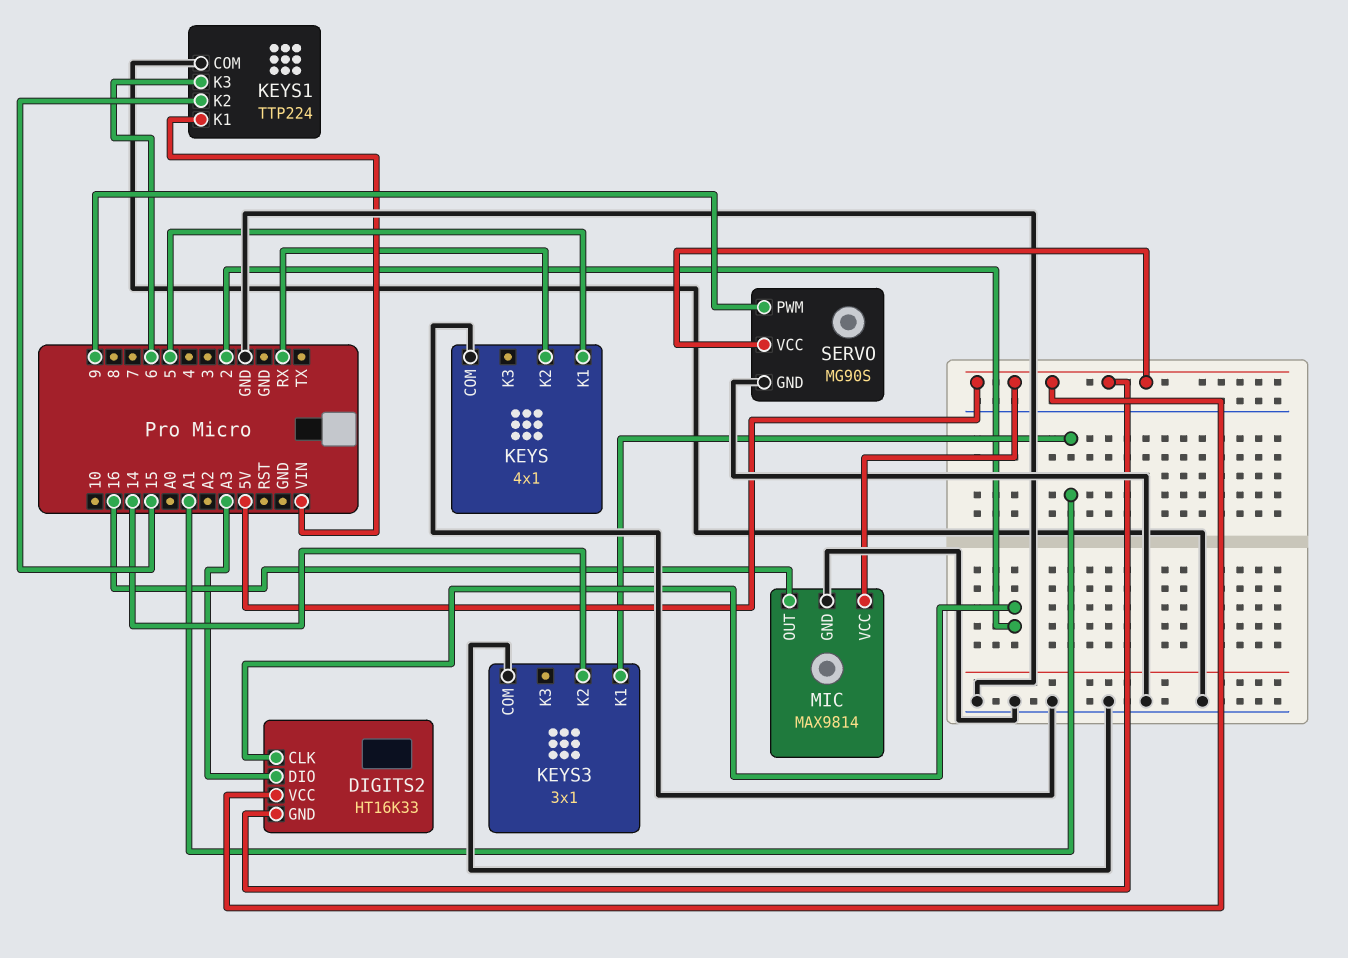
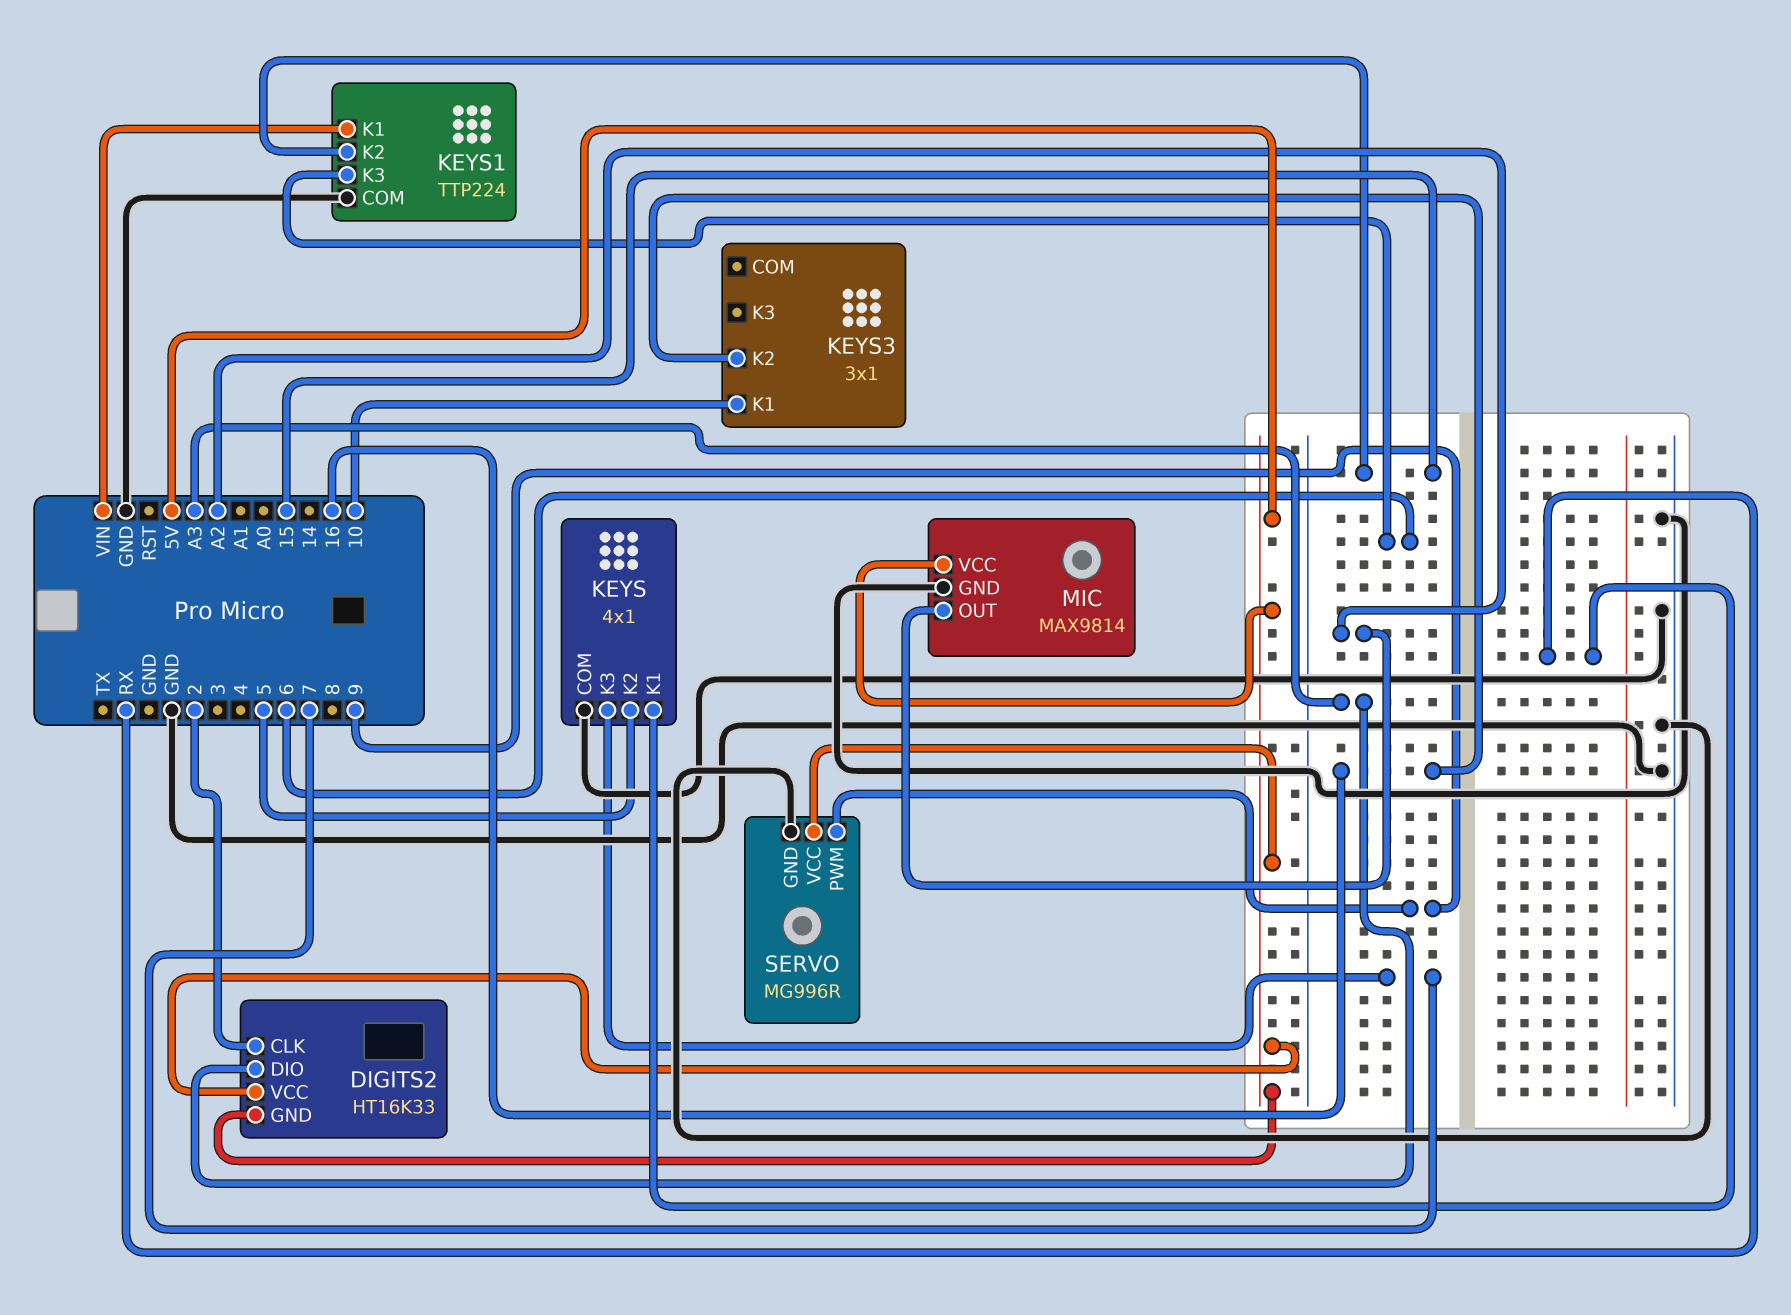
KEYS pin K1: 5 -> RX
KEYS pin K2: RX -> 5
KEYS pin K3: none -> 7
KEYS3 pin COM: GND -> none
KEYS3 pin K1: A1 -> 10
KEYS3 pin K2: 14 -> 16
MIC pin OUT: 16 -> A2
SERVO: MG90S -> MG996R

